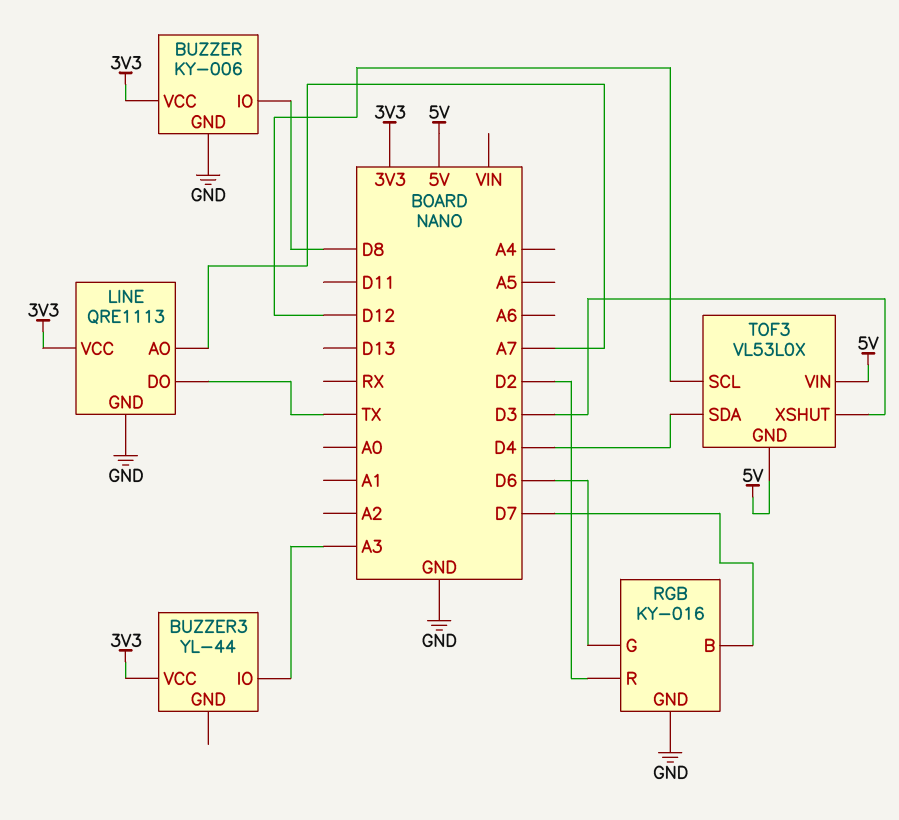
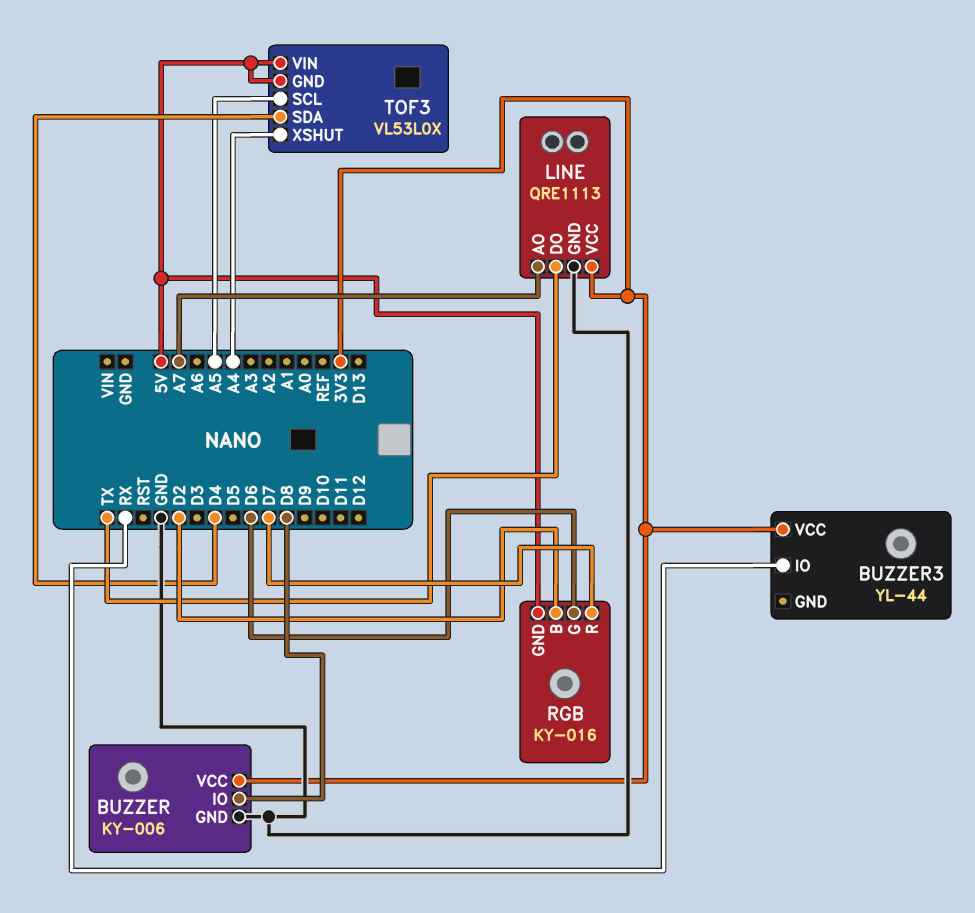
BUZZER3 pin IO: A3 -> RX
RGB pin B: D7 -> D2
RGB pin GND: GND -> 5V
RGB pin R: D2 -> D7
TOF3 pin SCL: D12 -> A5
TOF3 pin XSHUT: D3 -> A4

